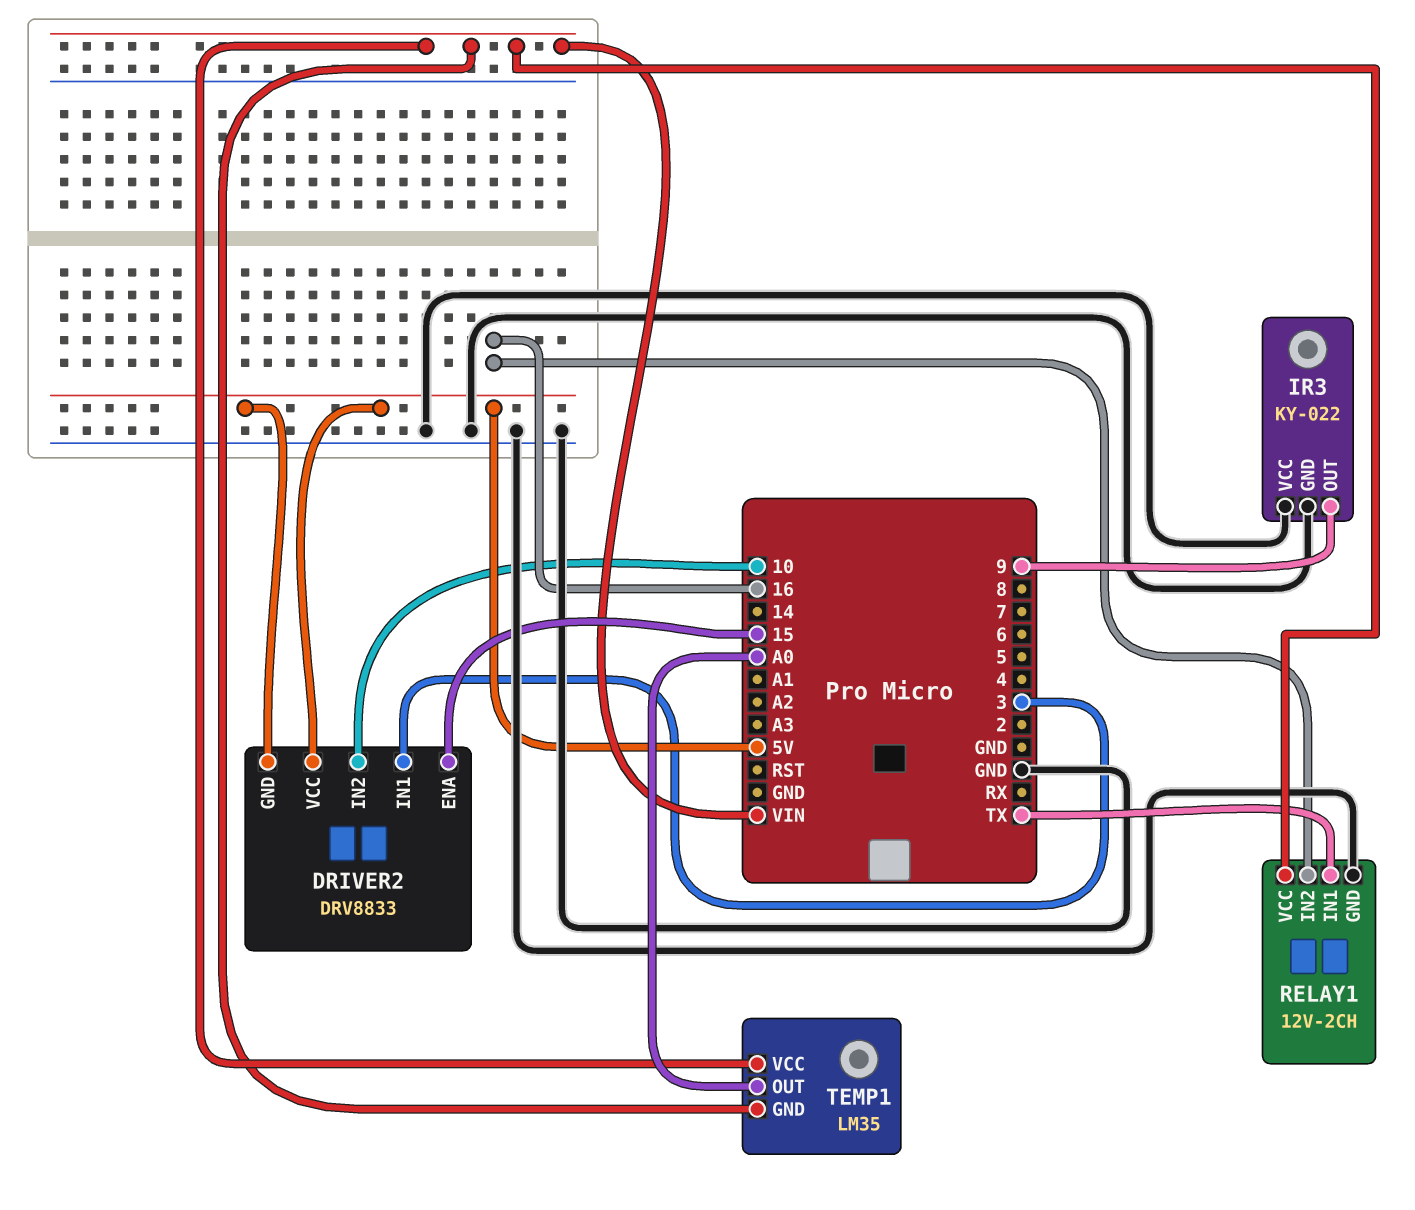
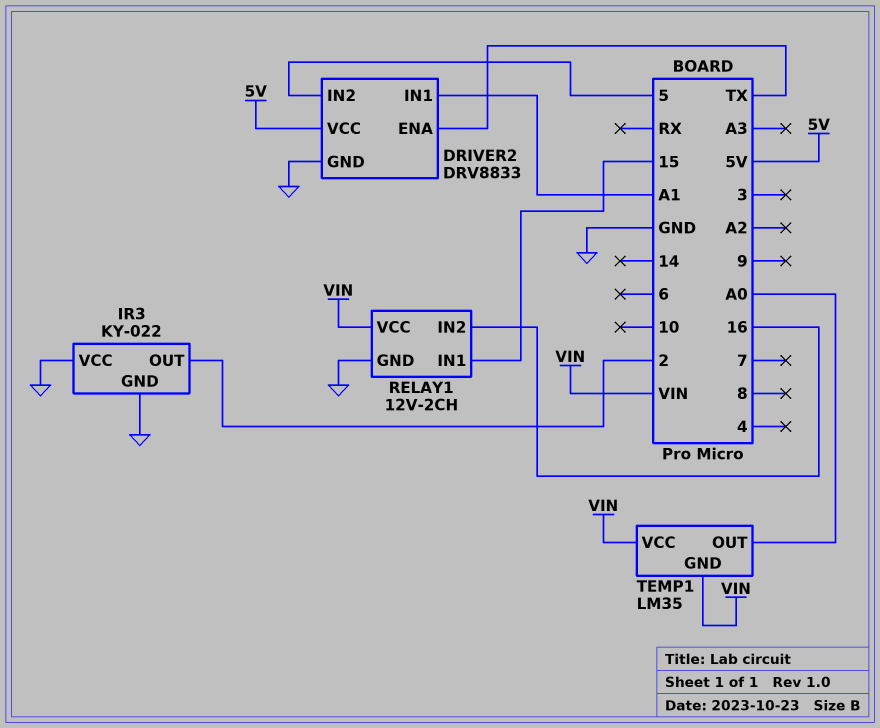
DRIVER2 pin ENA: 15 -> TX
DRIVER2 pin GND: 5V -> GND
DRIVER2 pin IN1: 3 -> A1
DRIVER2 pin IN2: 10 -> 5
IR3 pin OUT: 9 -> 2
RELAY1 pin IN1: TX -> 15

